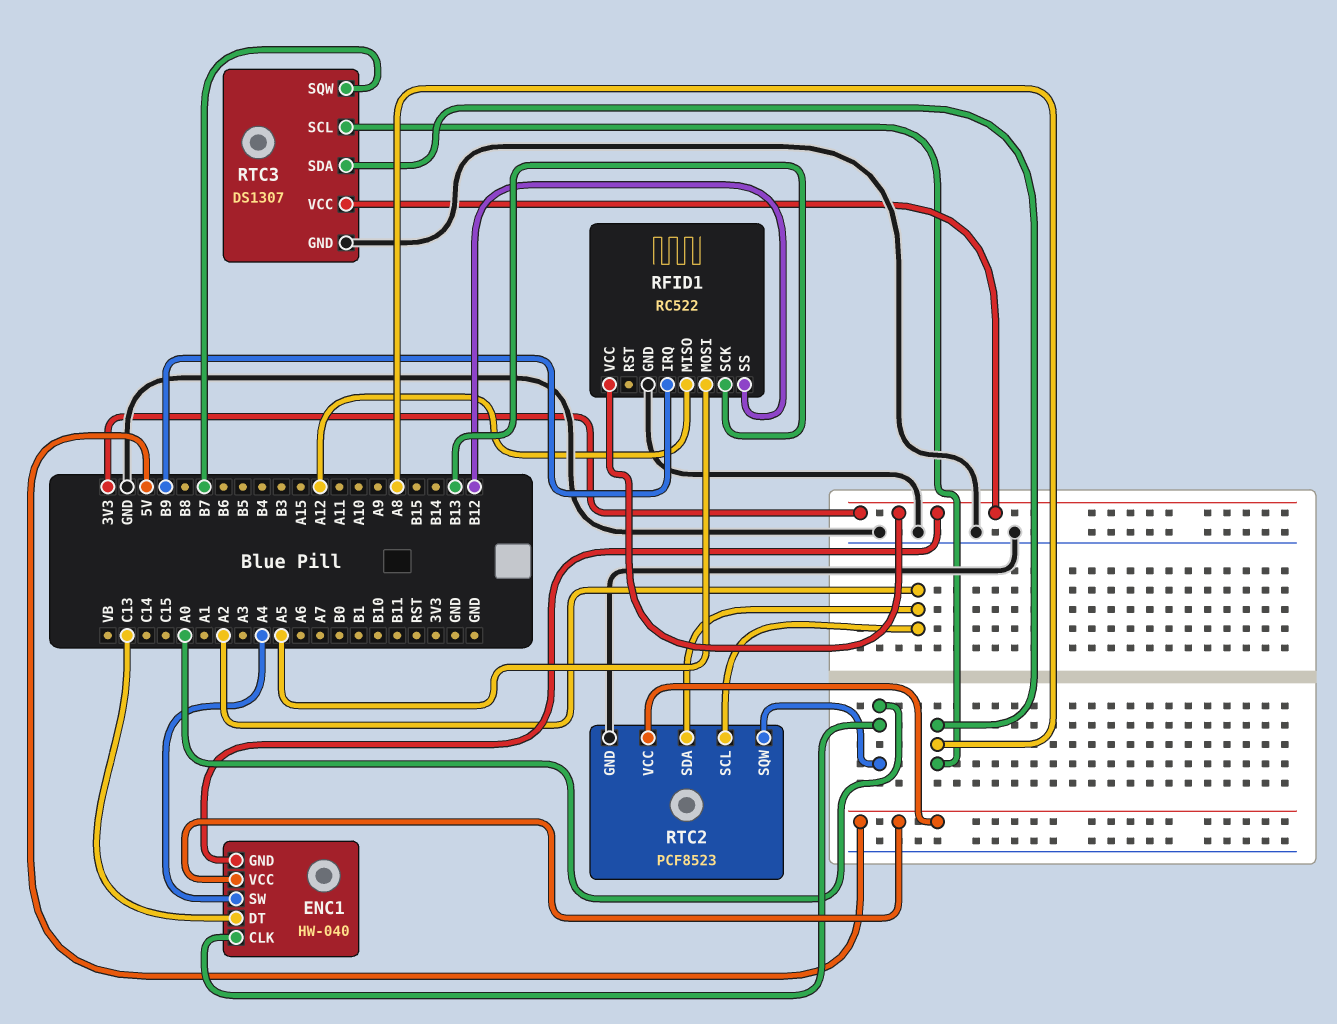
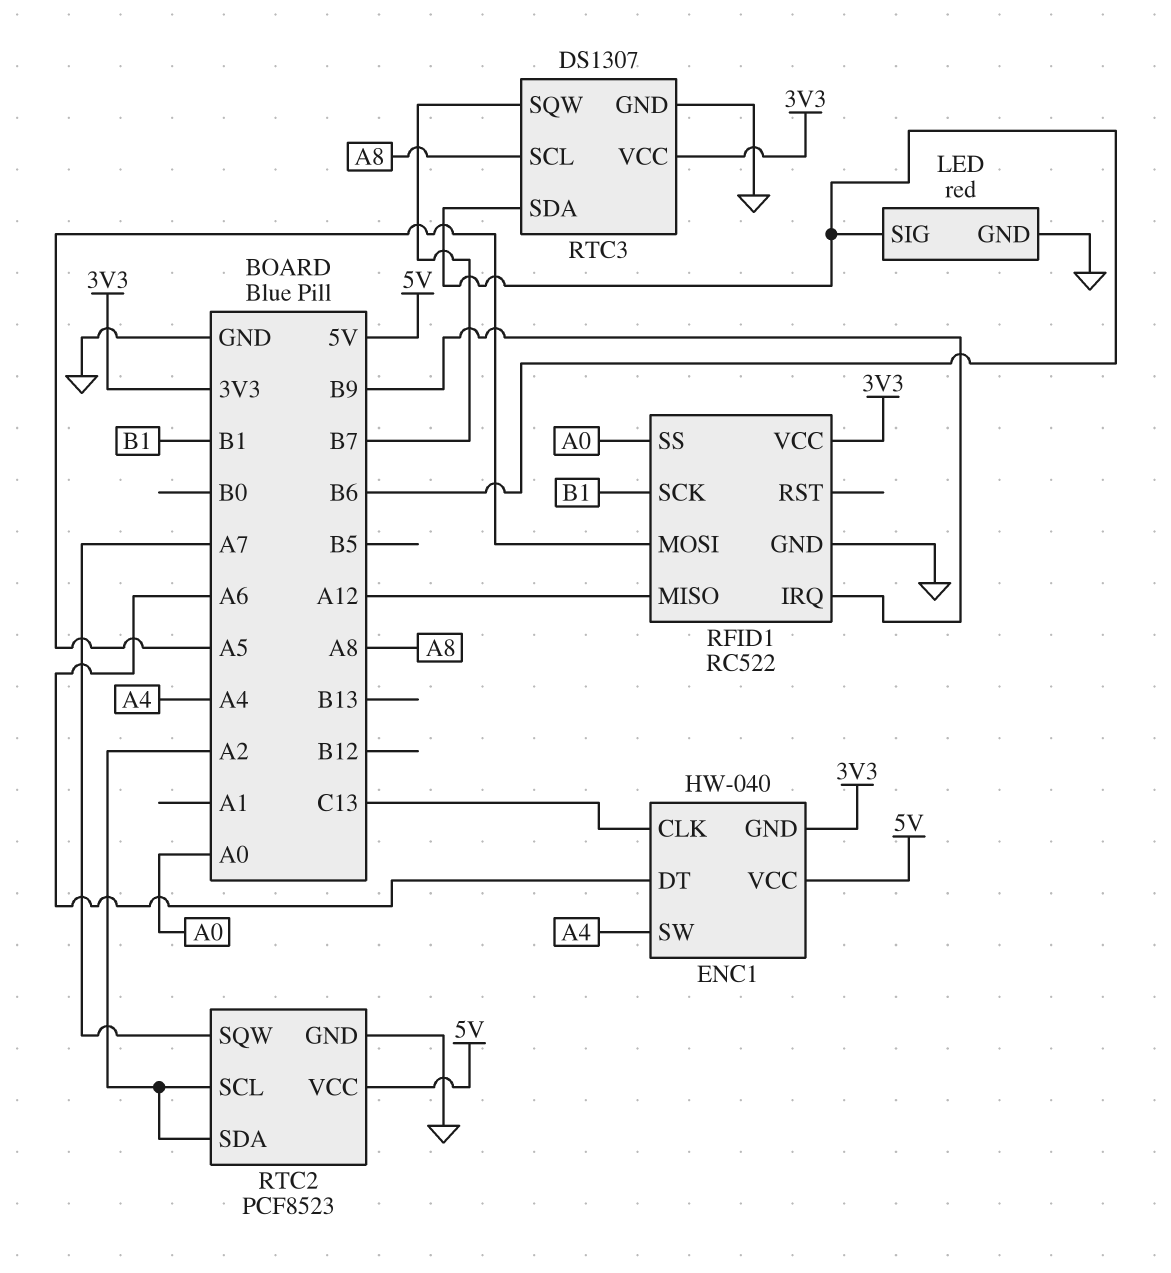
ENC1 pin CLK: A0 -> C13
ENC1 pin DT: C13 -> A6
LED: none -> red
LED pin GND: none -> GND
LED pin SIG: none -> B6
RFID1 pin SCK: B13 -> B1
RFID1 pin SS: B12 -> A0
RTC2 pin SQW: A0 -> A7
RTC3 pin SDA: A8 -> B6

